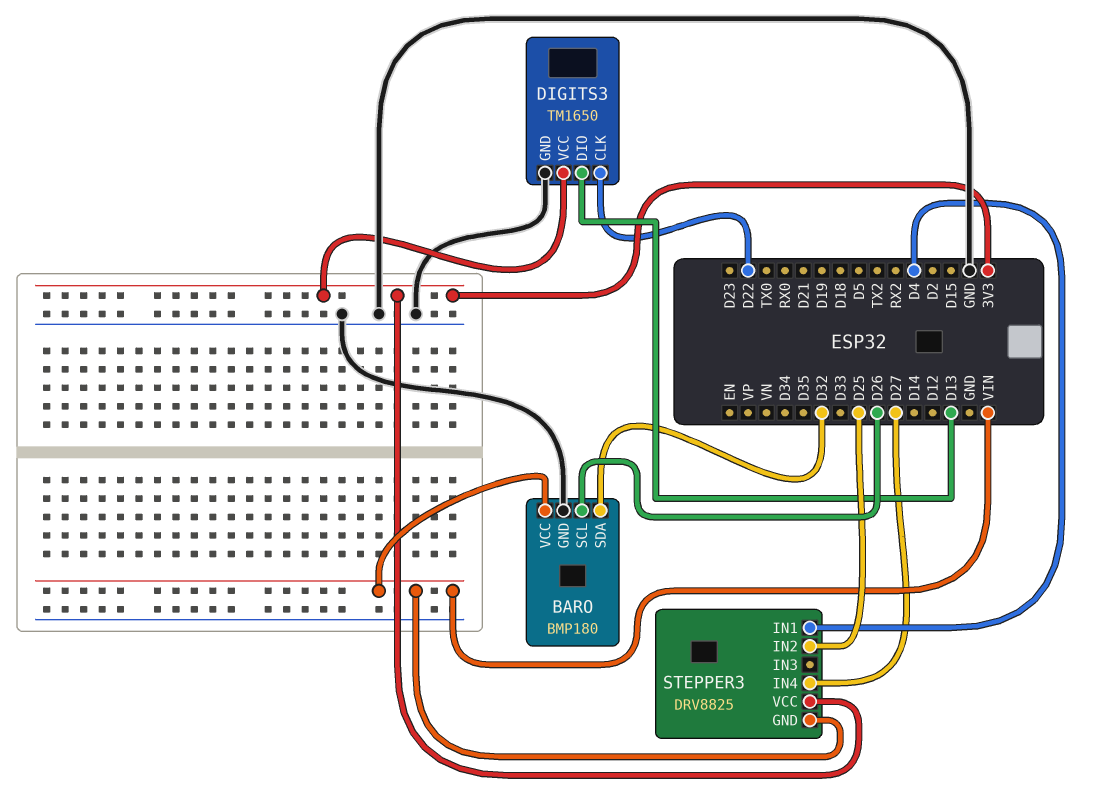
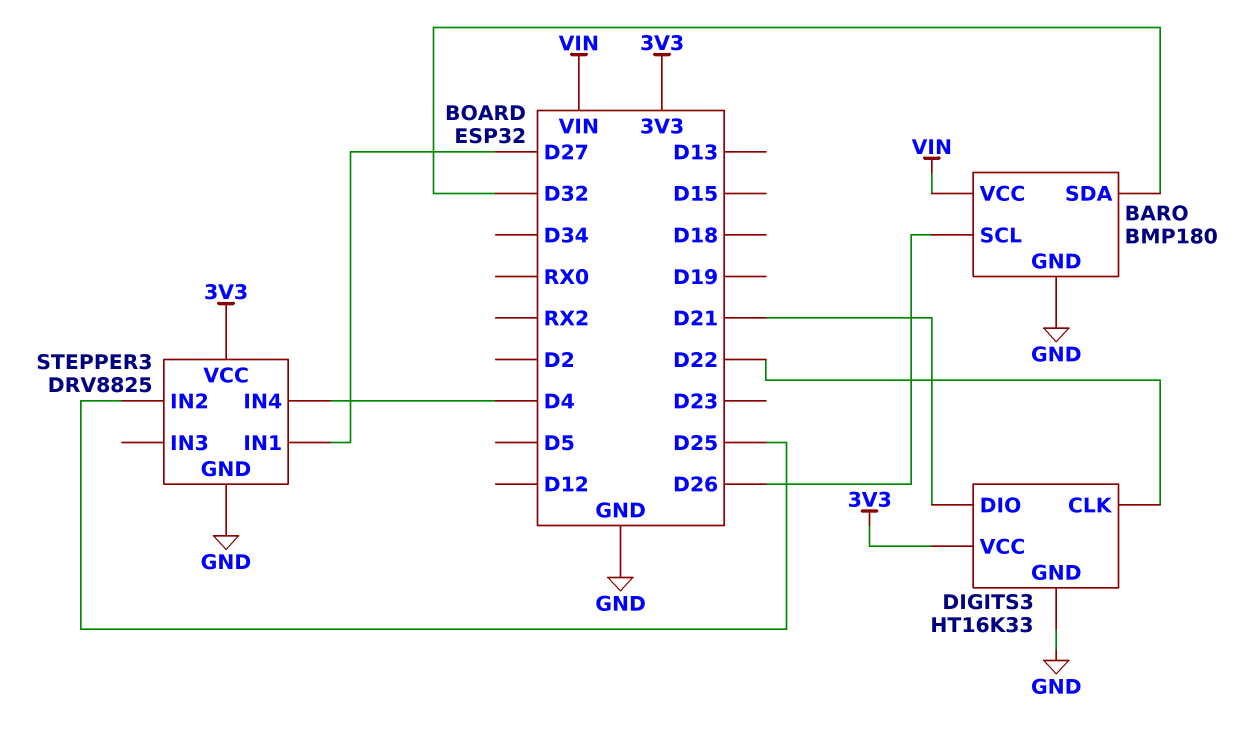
DIGITS3: TM1650 -> HT16K33
DIGITS3 pin DIO: D13 -> D21
STEPPER3 pin GND: VIN -> GND
STEPPER3 pin IN1: D4 -> D27
STEPPER3 pin IN4: D27 -> D4

